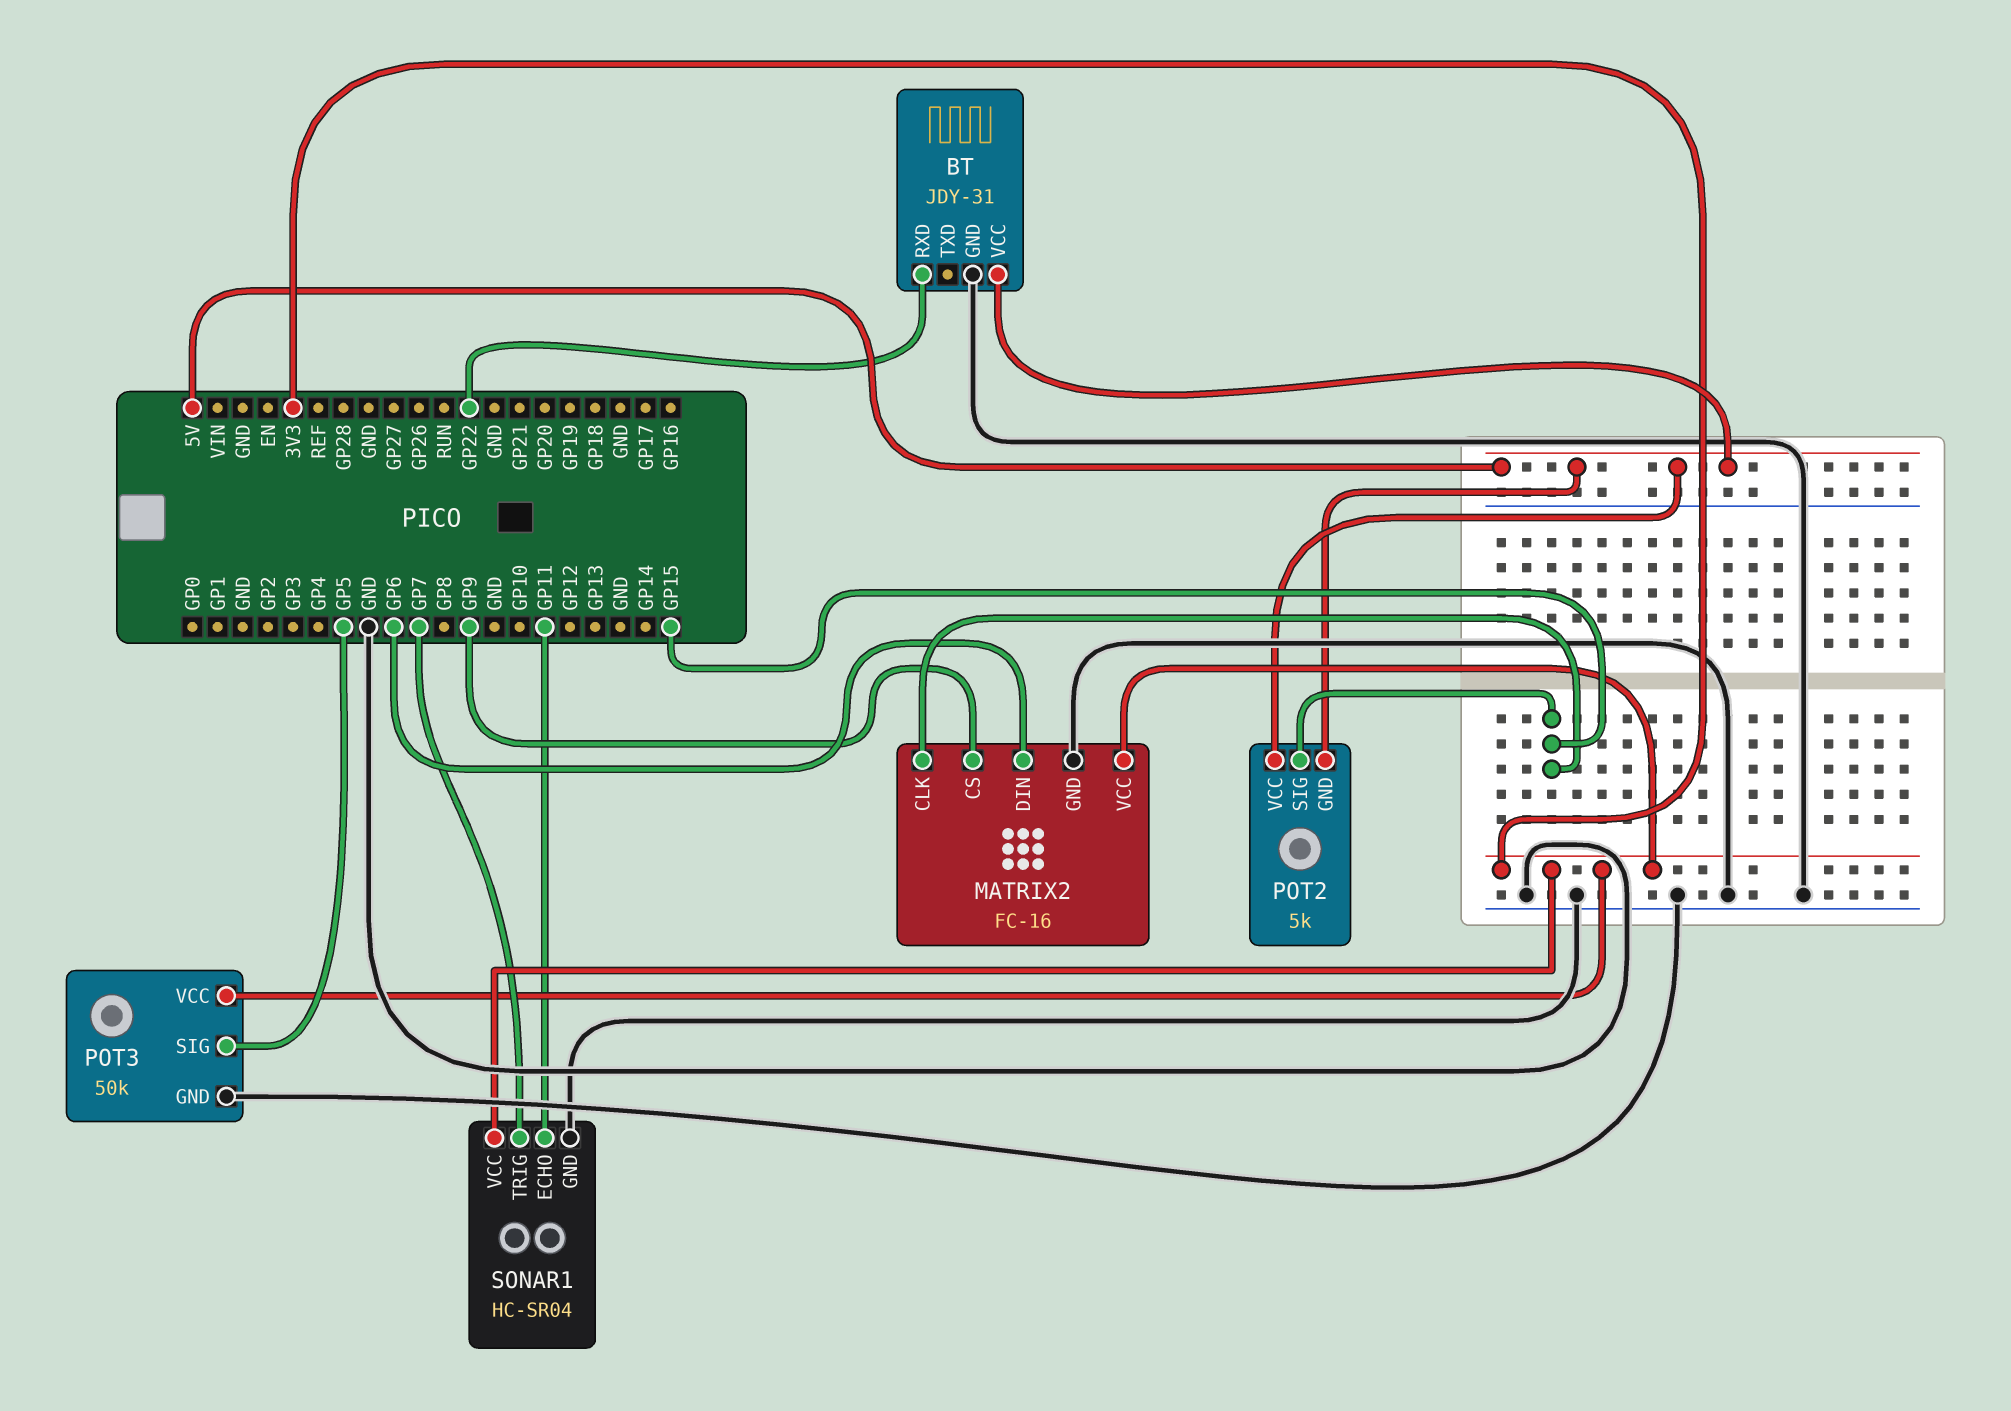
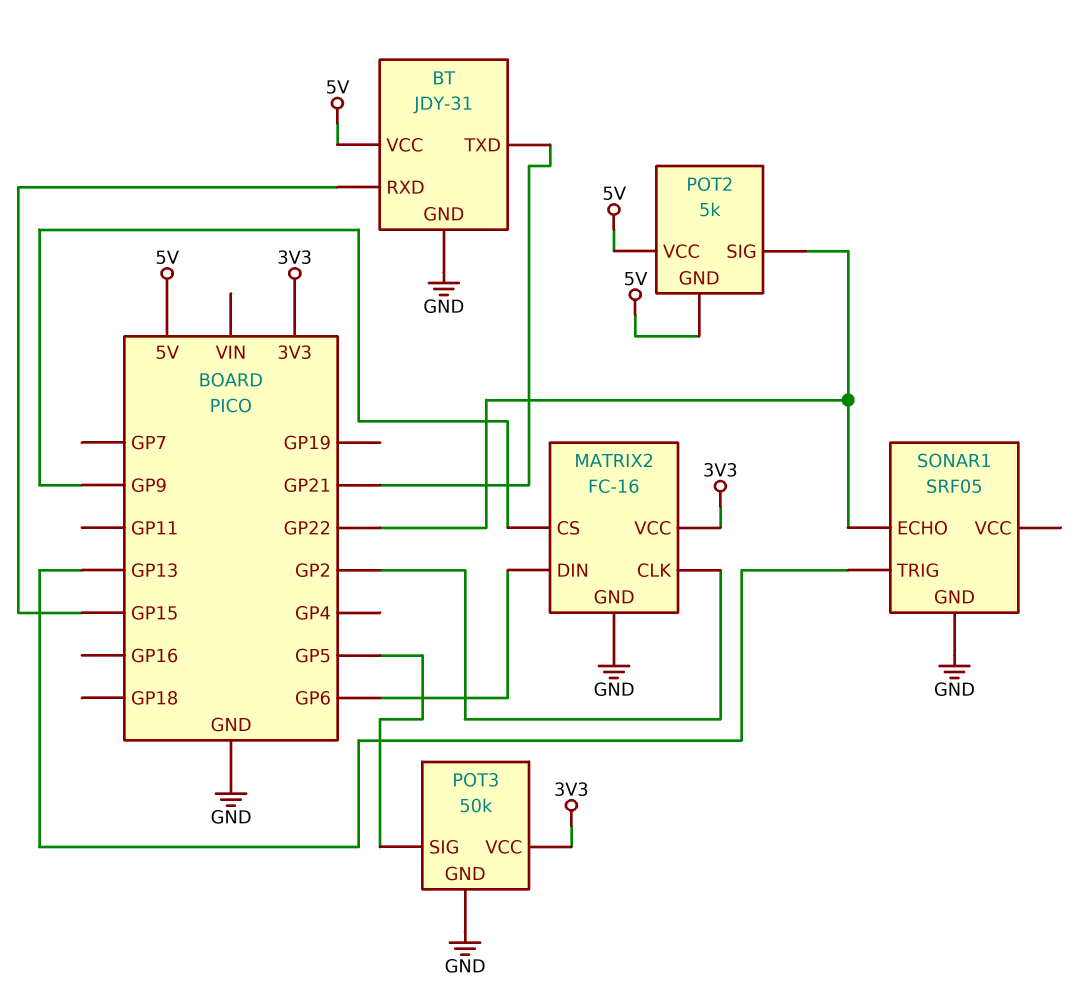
BT pin RXD: GP22 -> GP15
BT pin TXD: none -> GP21
MATRIX2 pin CLK: GP15 -> GP2
POT2 pin SIG: GP15 -> GP22
SONAR1: HC-SR04 -> SRF05
SONAR1 pin ECHO: GP11 -> GP22
SONAR1 pin TRIG: GP7 -> GP13
SONAR1 pin VCC: 3V3 -> none

